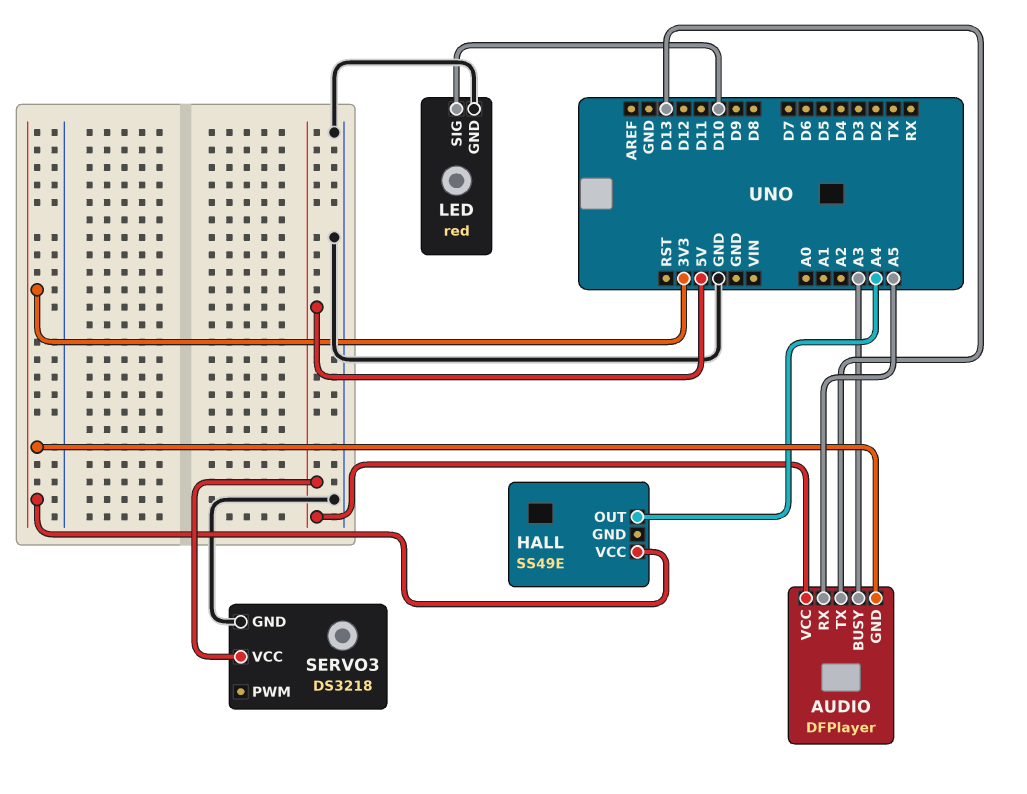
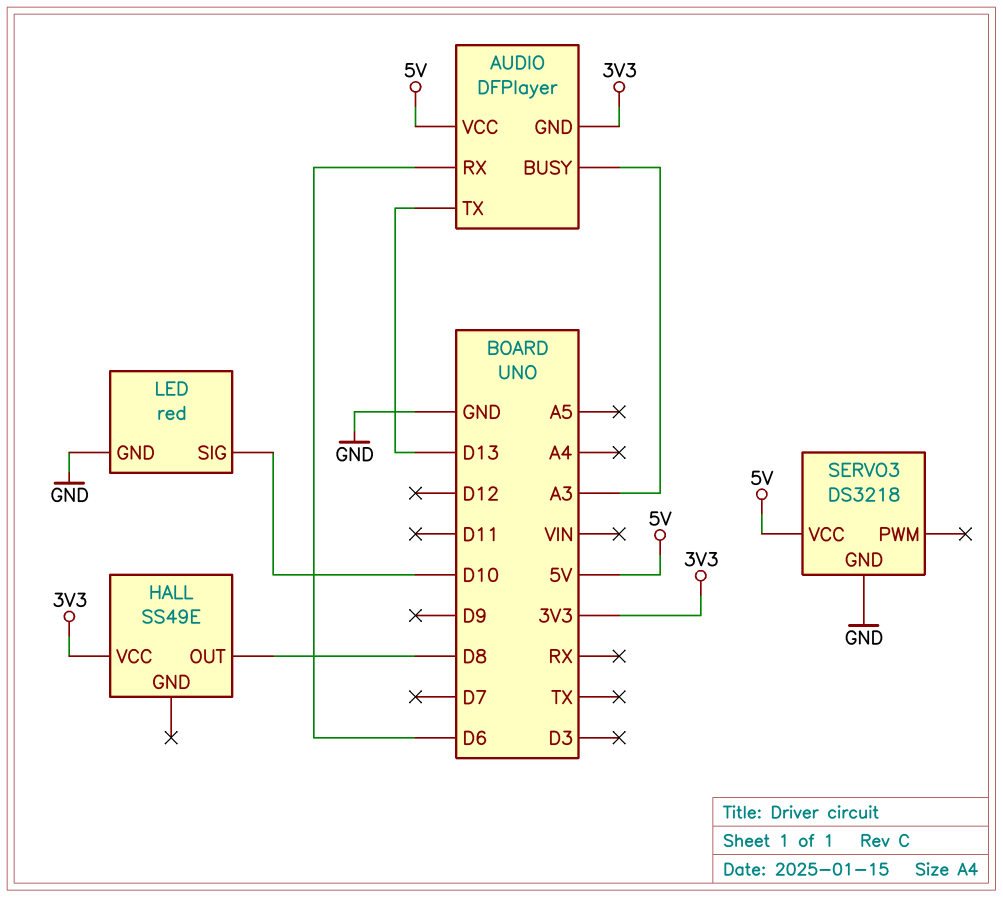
AUDIO pin RX: A5 -> D6
HALL pin OUT: A4 -> D8

